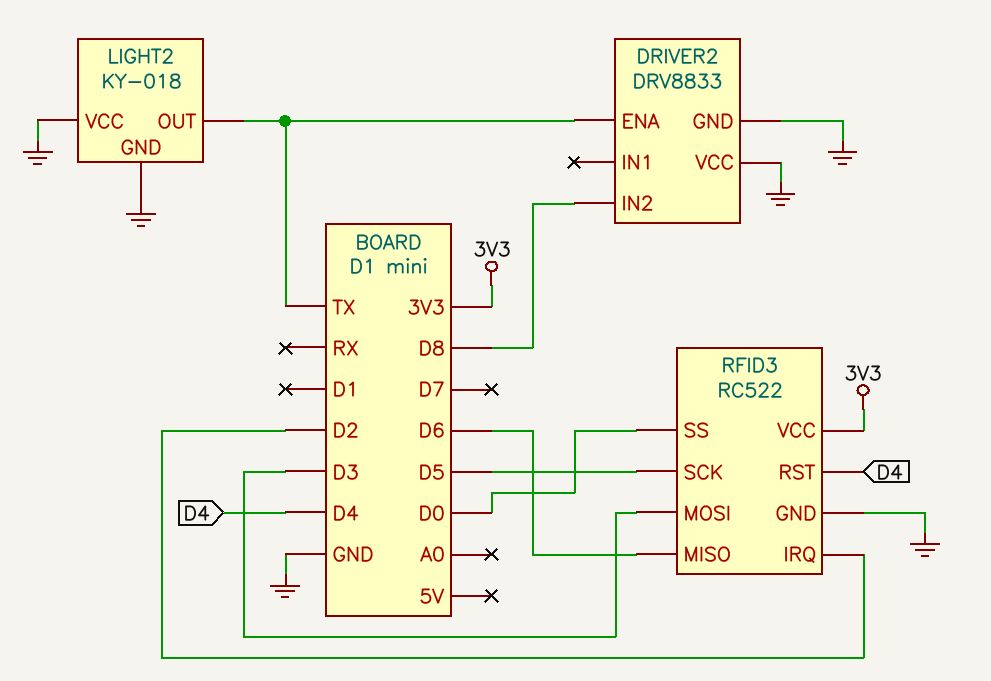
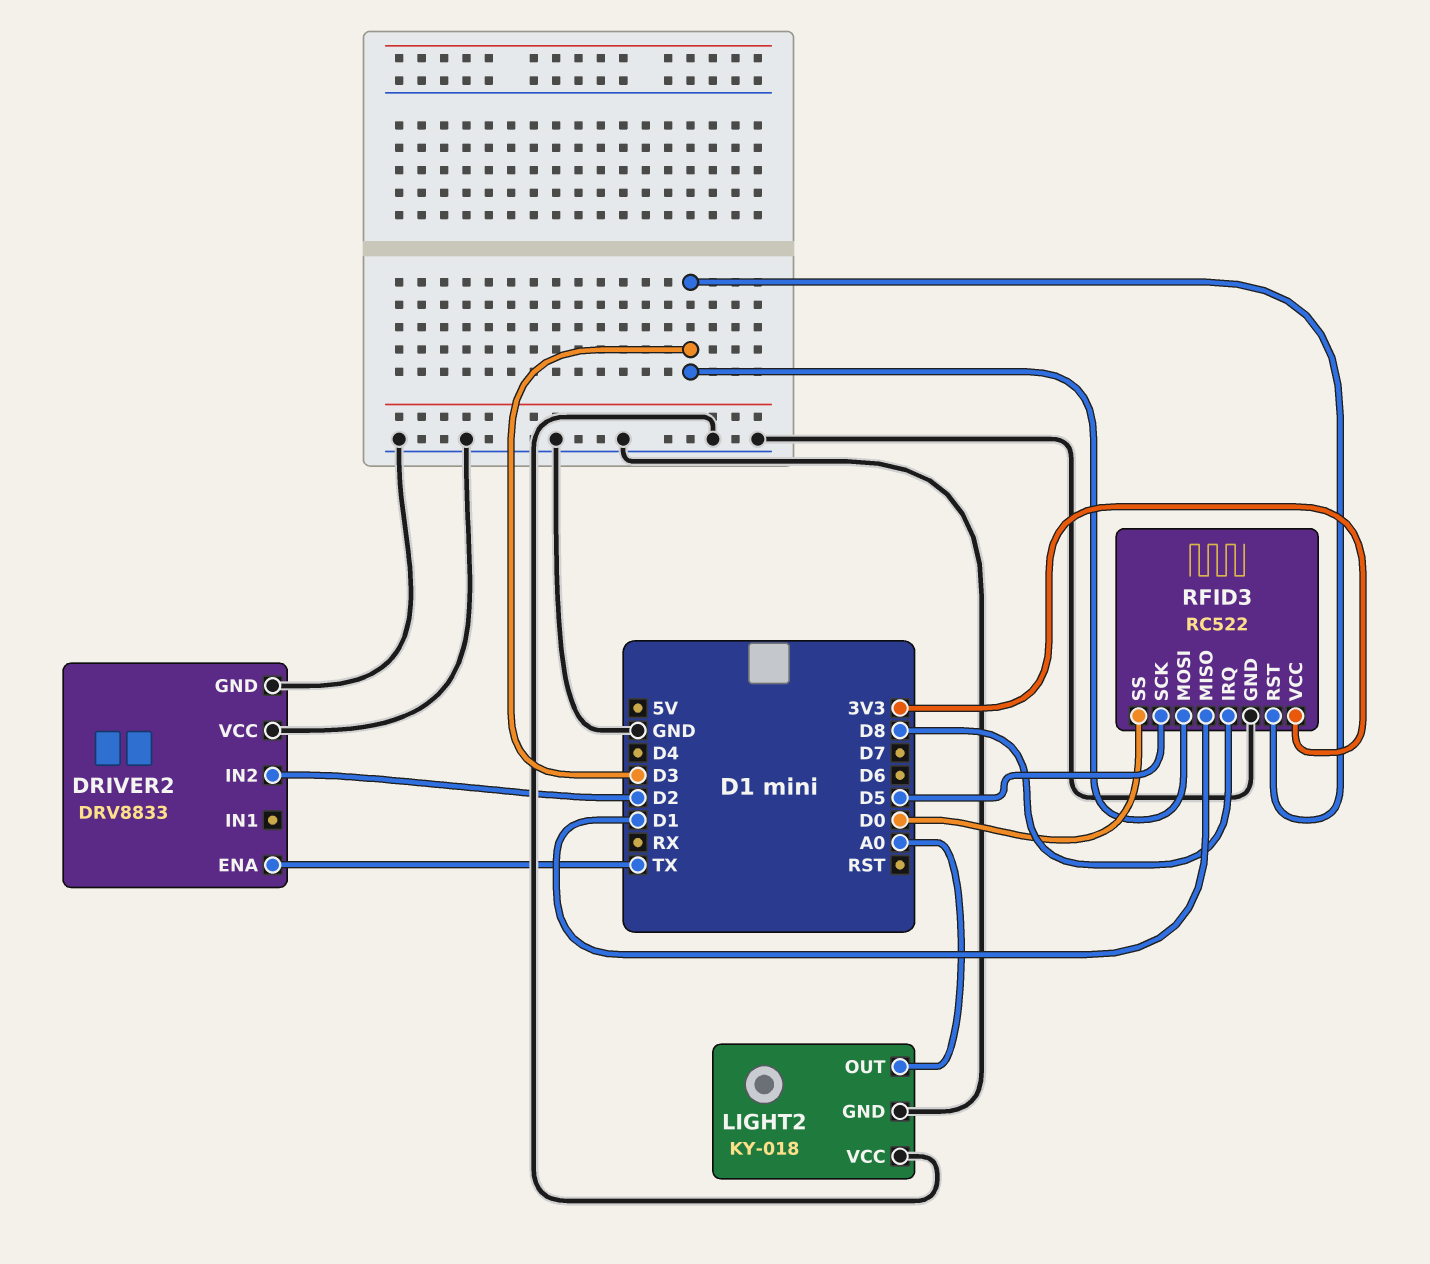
DRIVER2 pin IN2: D8 -> D2
LIGHT2 pin OUT: TX -> A0
RFID3 pin IRQ: D2 -> D8
RFID3 pin MISO: D6 -> D1
RFID3 pin RST: D4 -> D3

